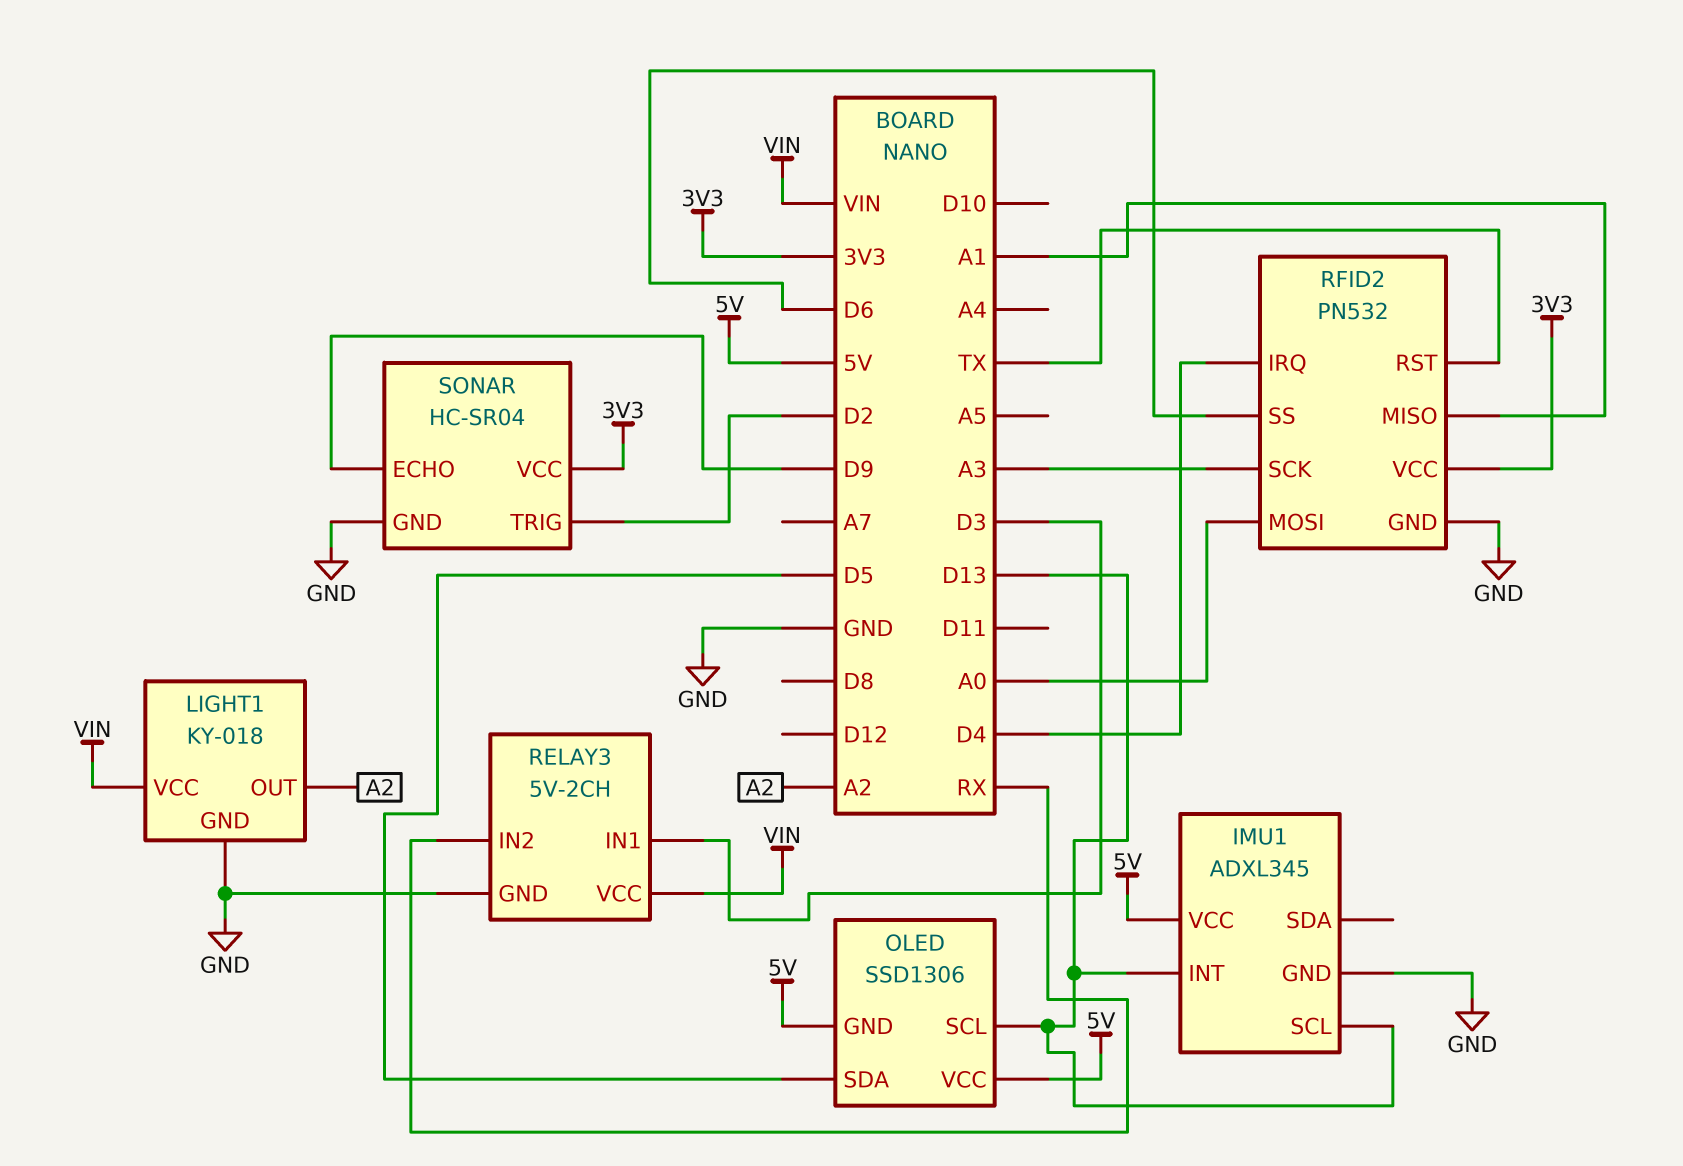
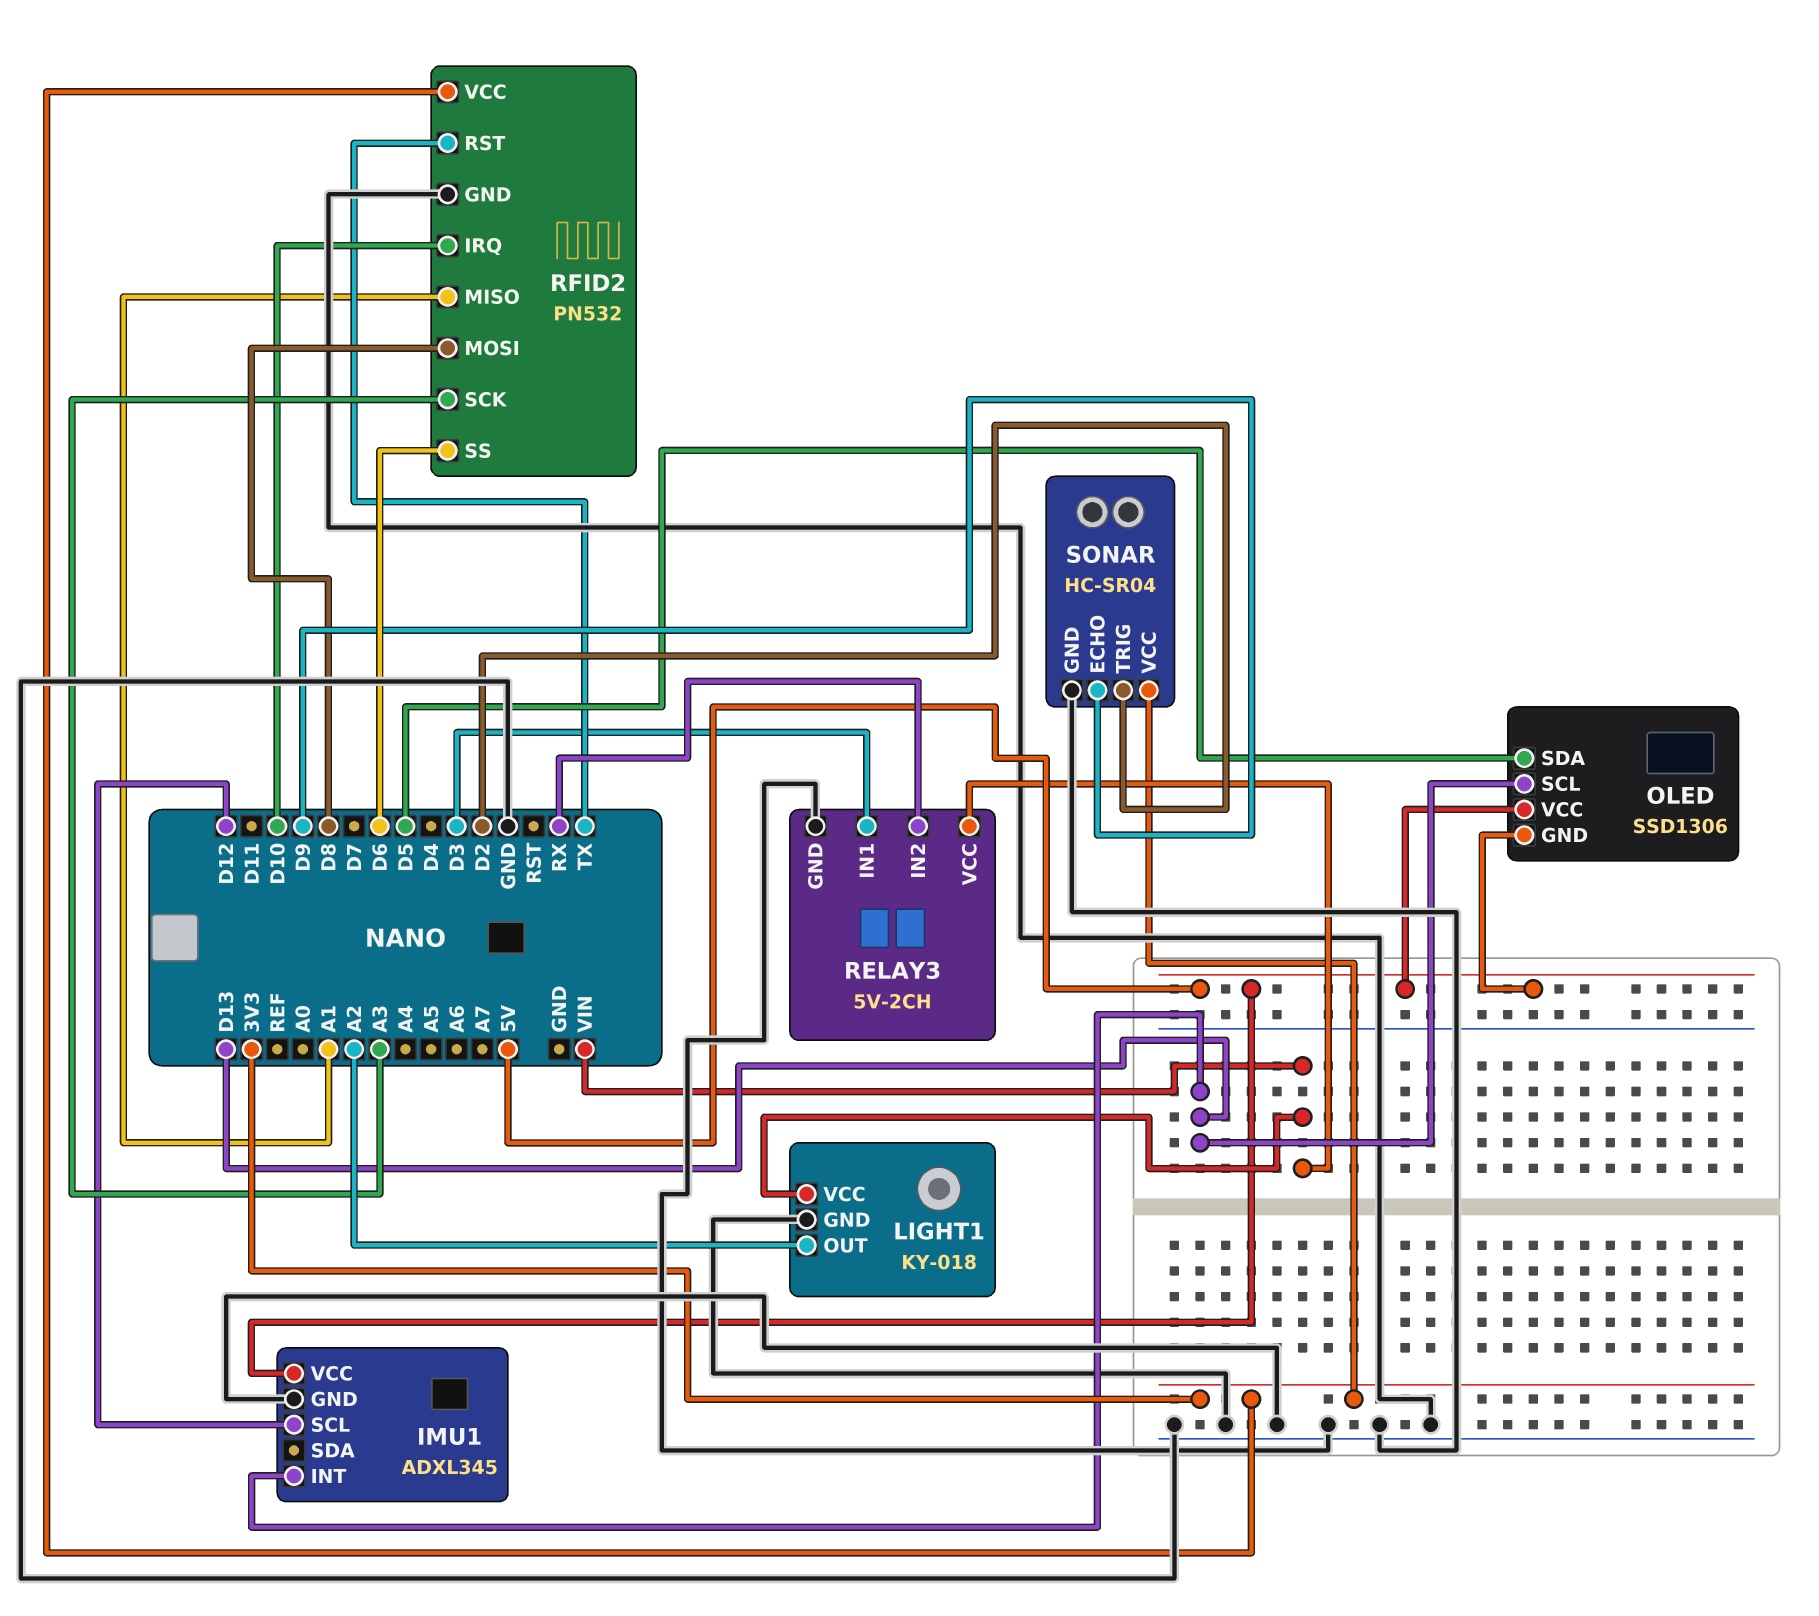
IMU1 pin SCL: D13 -> D12
RFID2 pin IRQ: D4 -> D10
RFID2 pin MOSI: A0 -> D8

